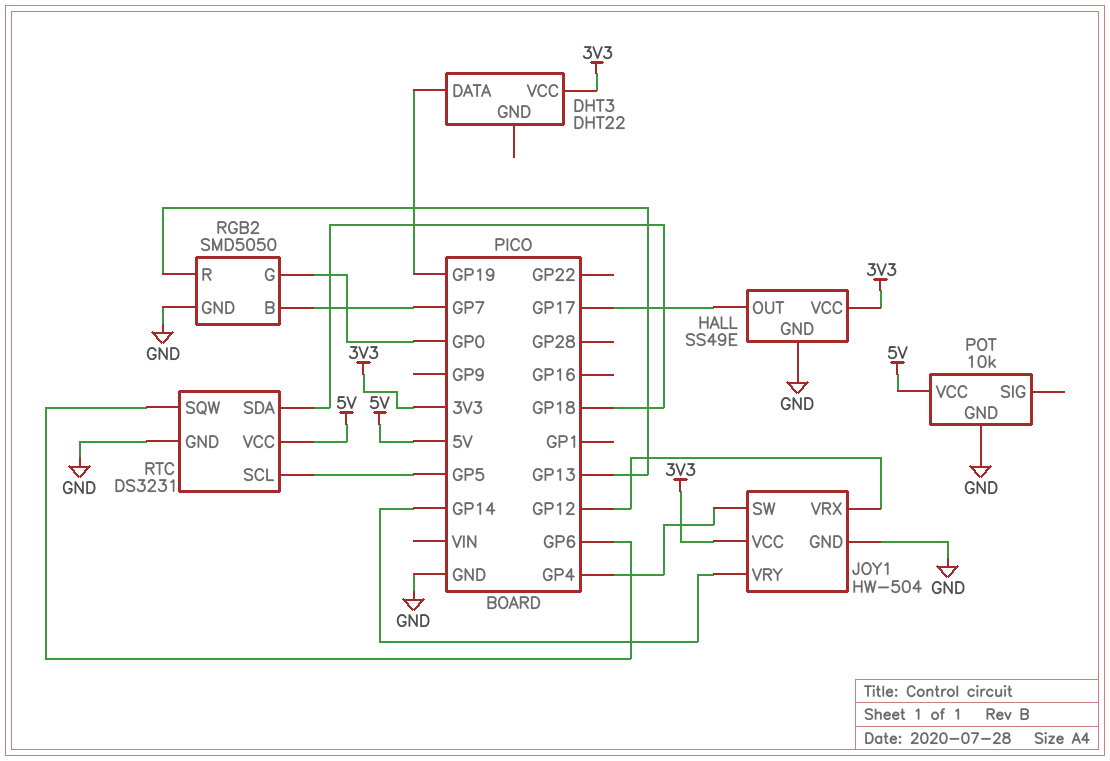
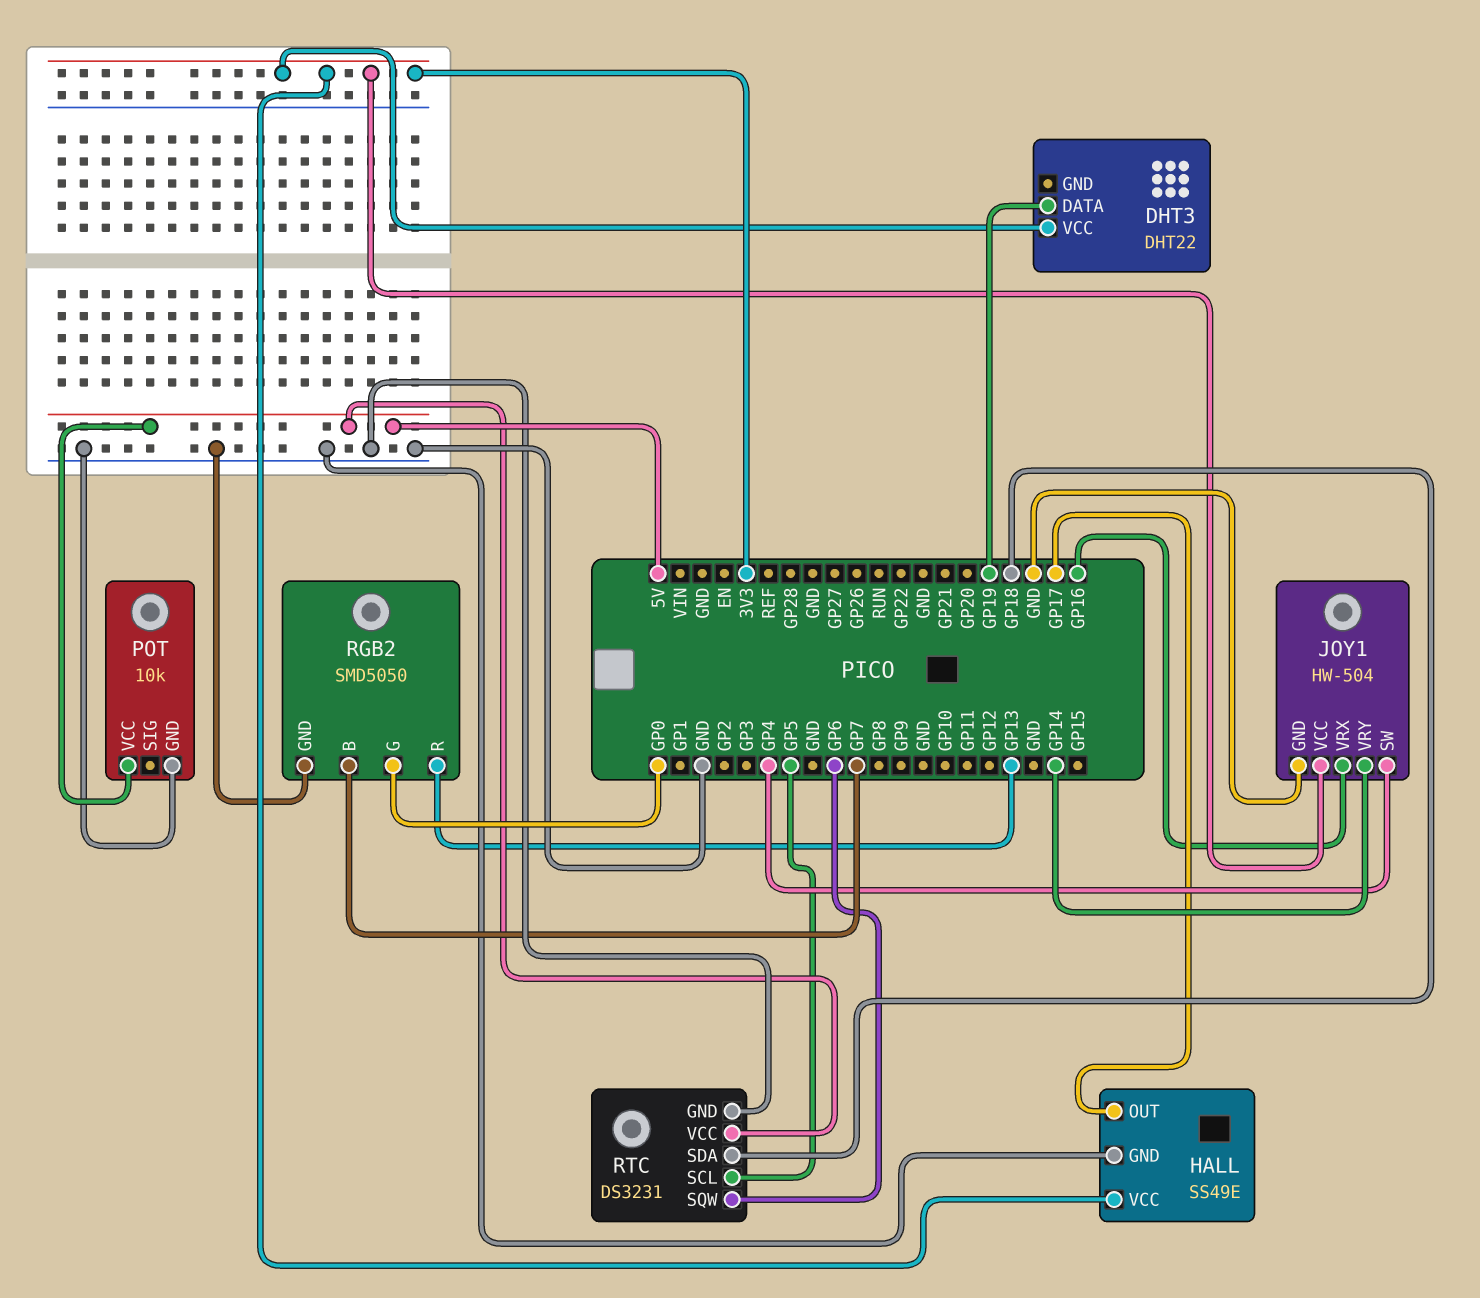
JOY1 pin VRX: GP12 -> GP16

